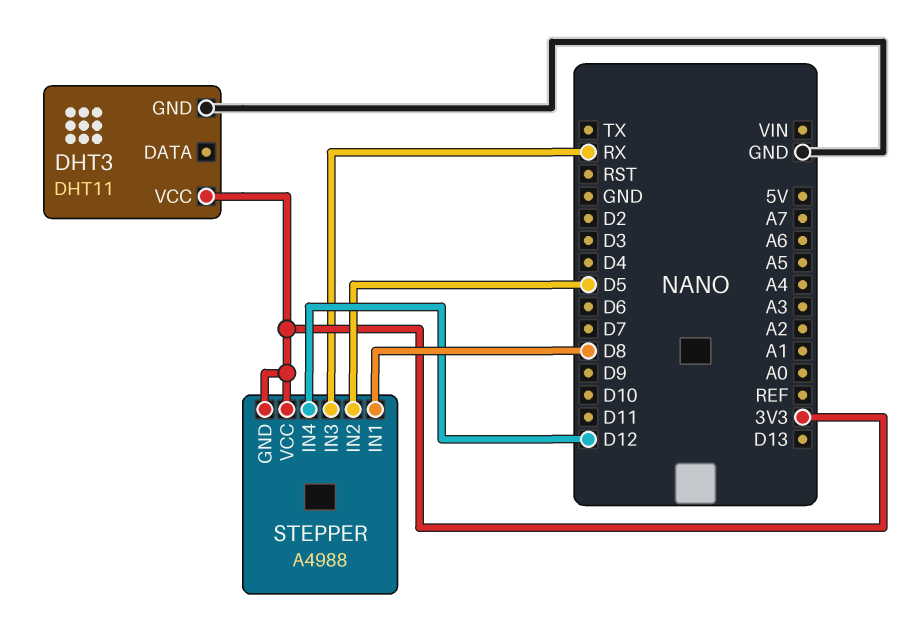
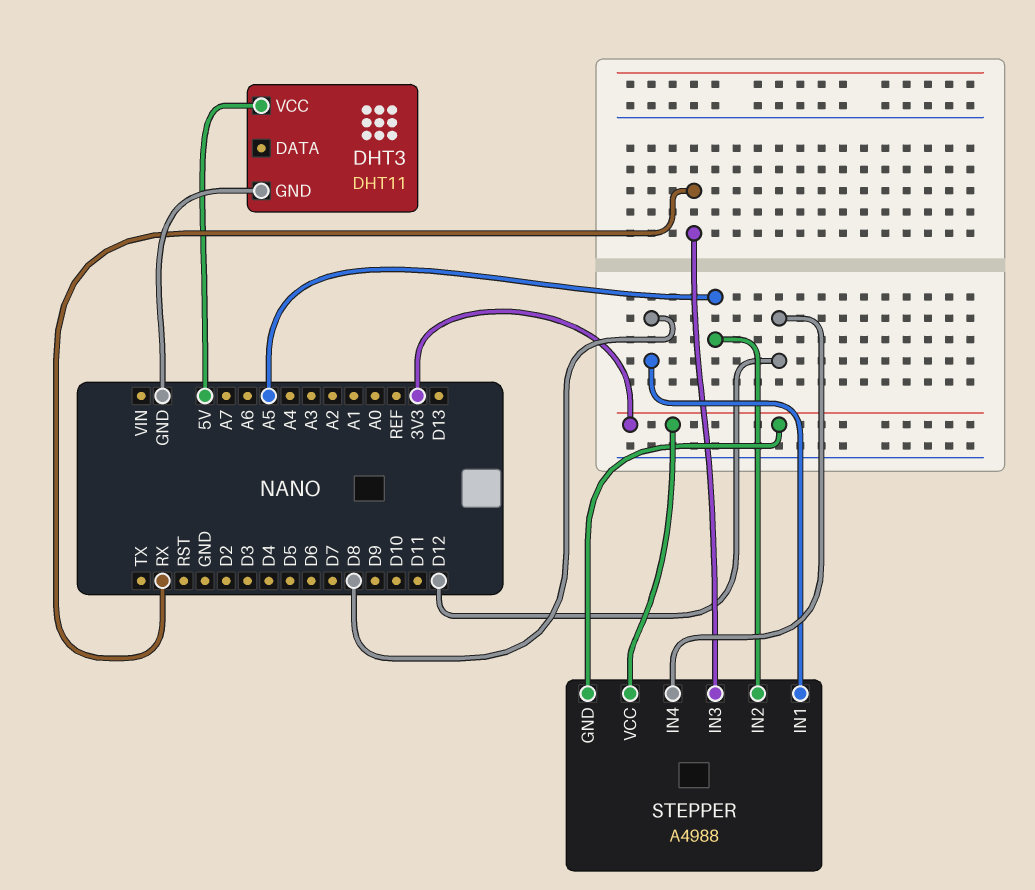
DHT3 pin VCC: 3V3 -> 5V
STEPPER pin IN2: D5 -> A5

